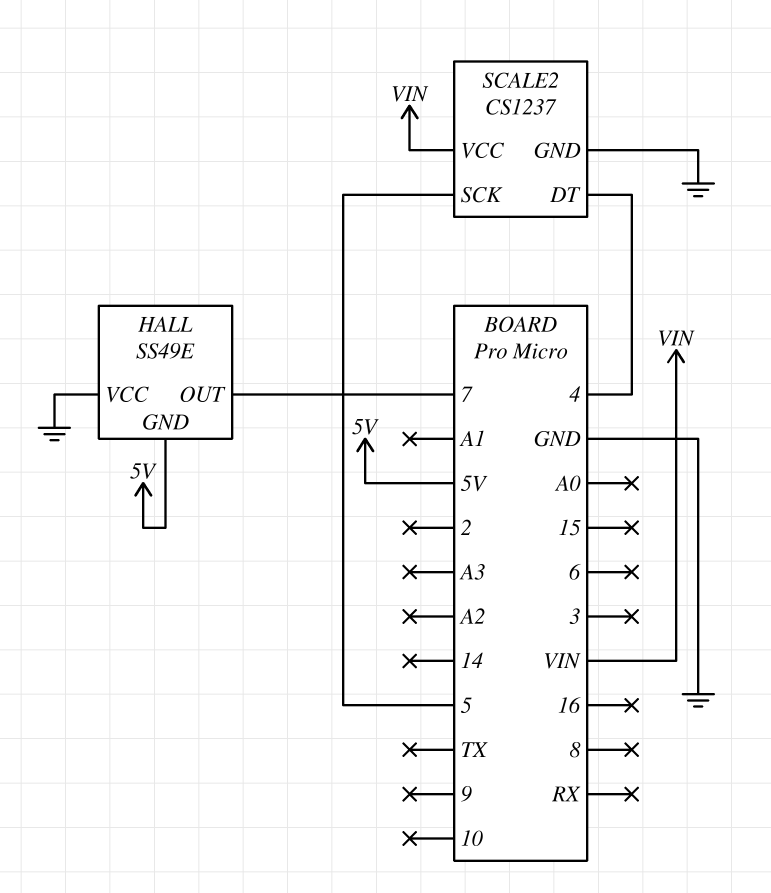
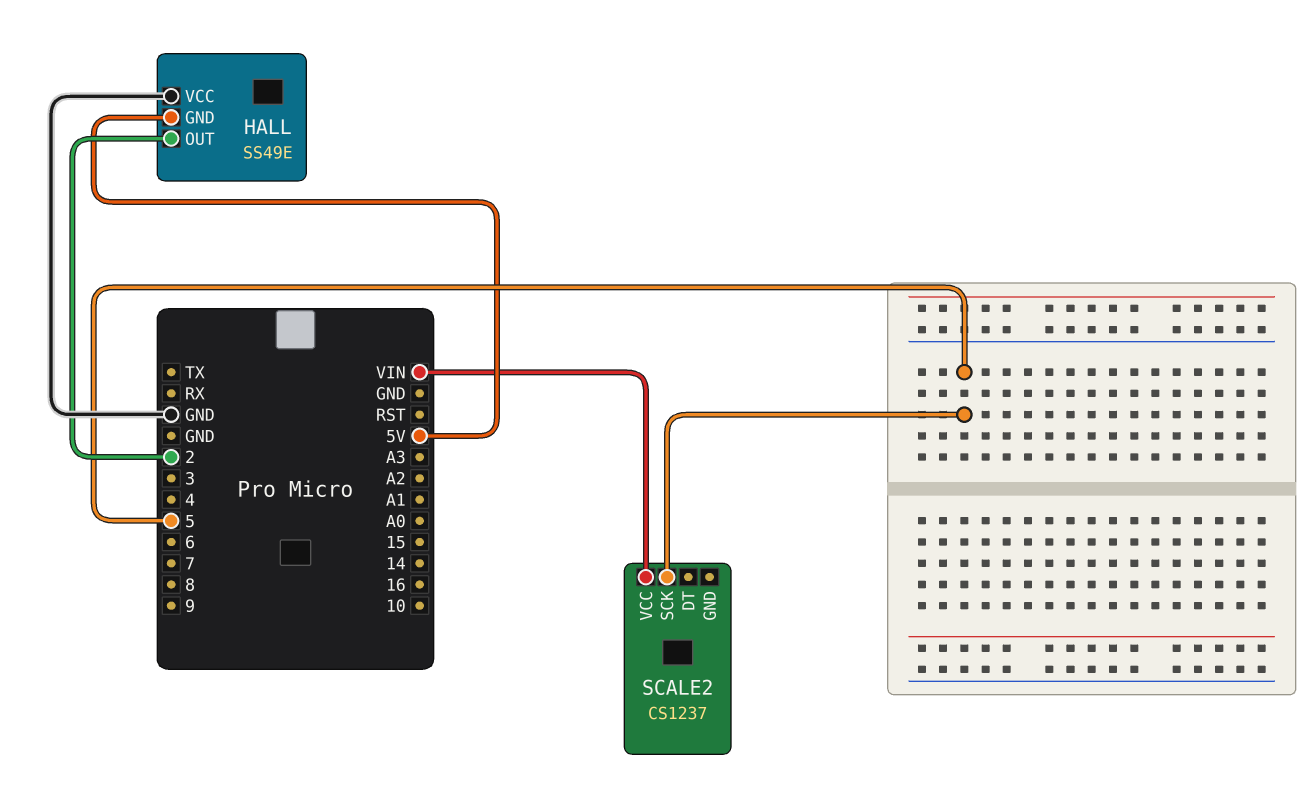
HALL pin OUT: 7 -> 2
SCALE2 pin DT: 4 -> none
SCALE2 pin GND: GND -> none

